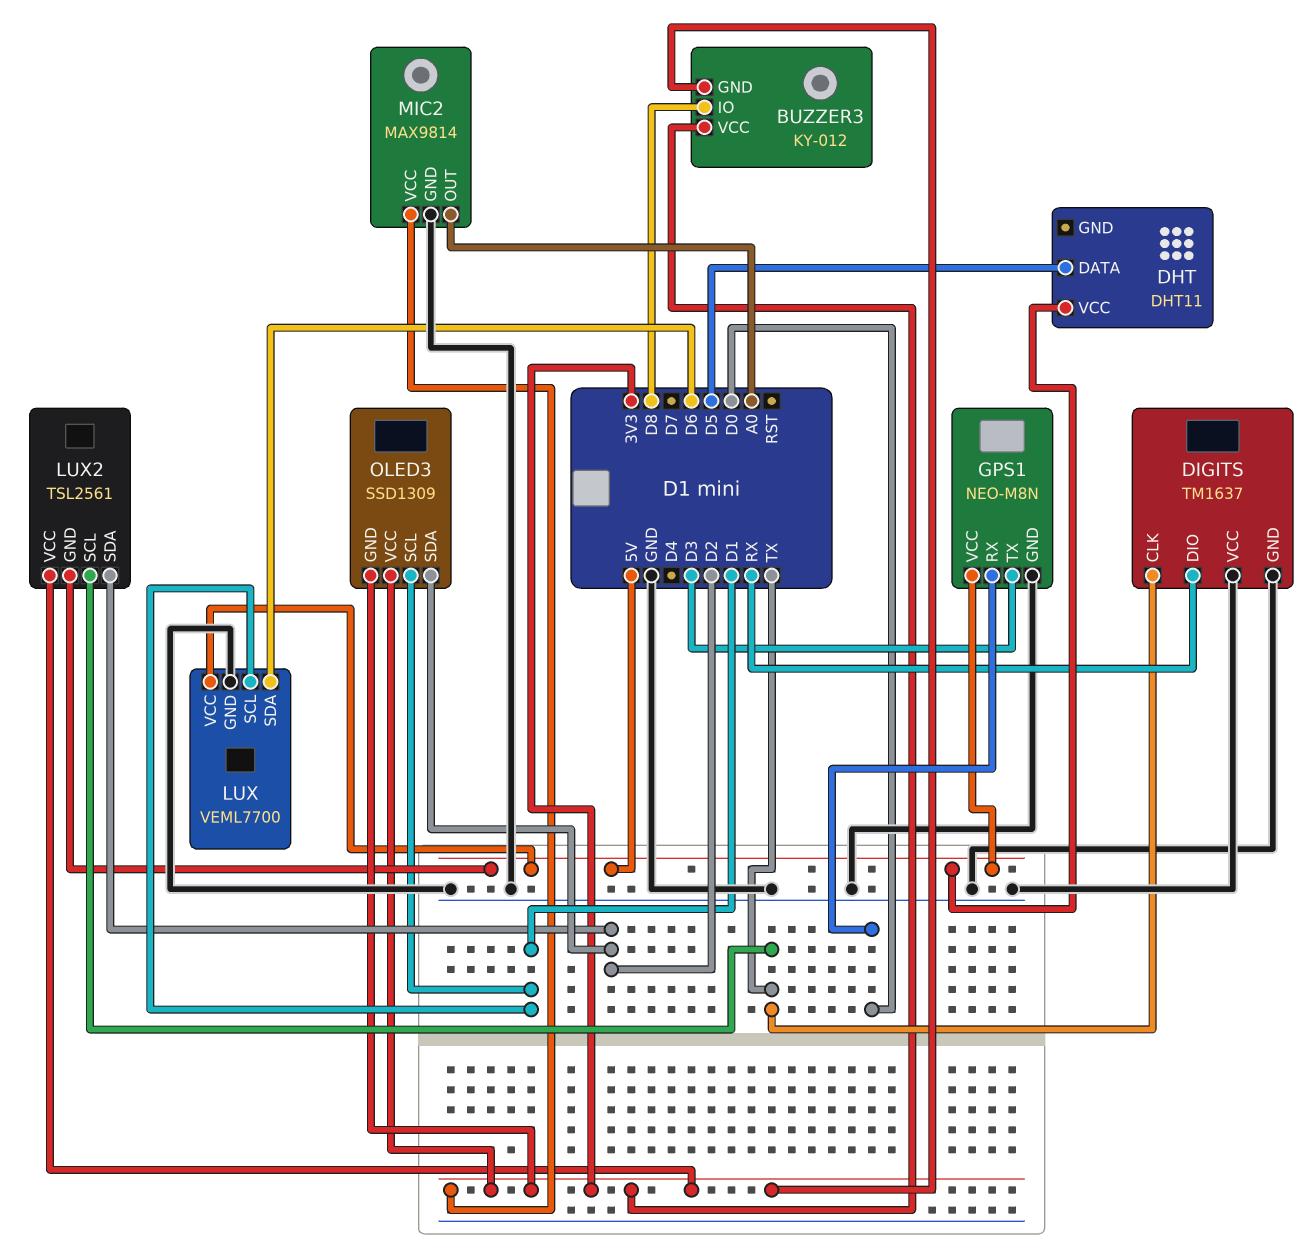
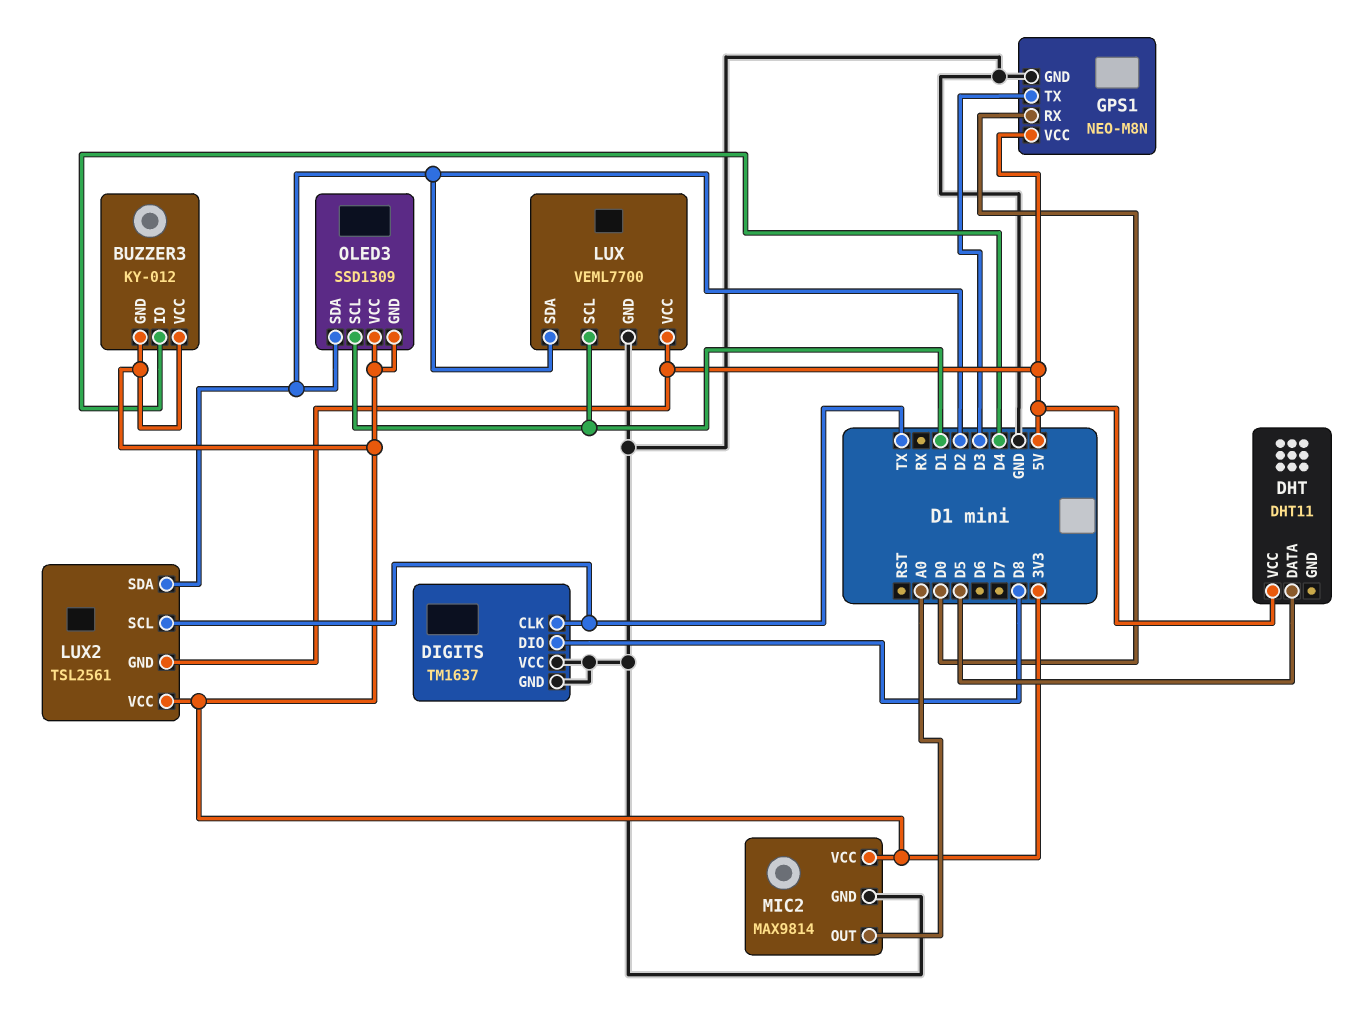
BUZZER3 pin IO: D8 -> D4
DIGITS pin DIO: RX -> D8
LUX pin SDA: D6 -> D2

